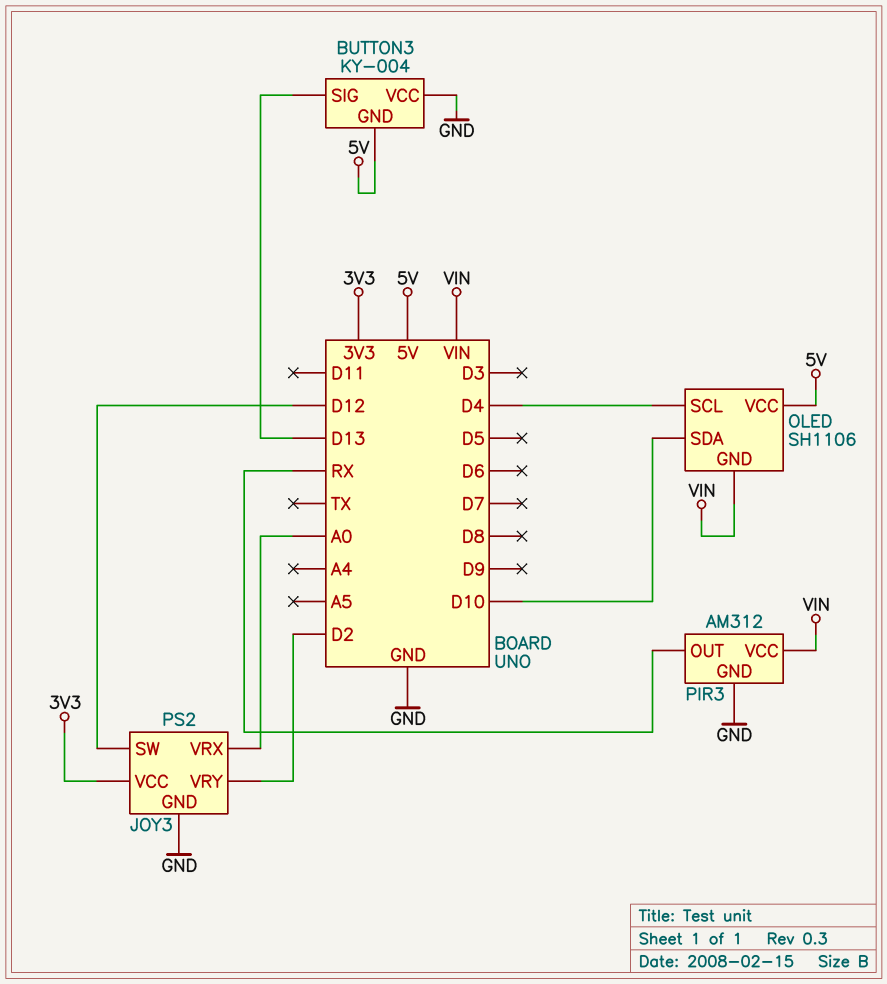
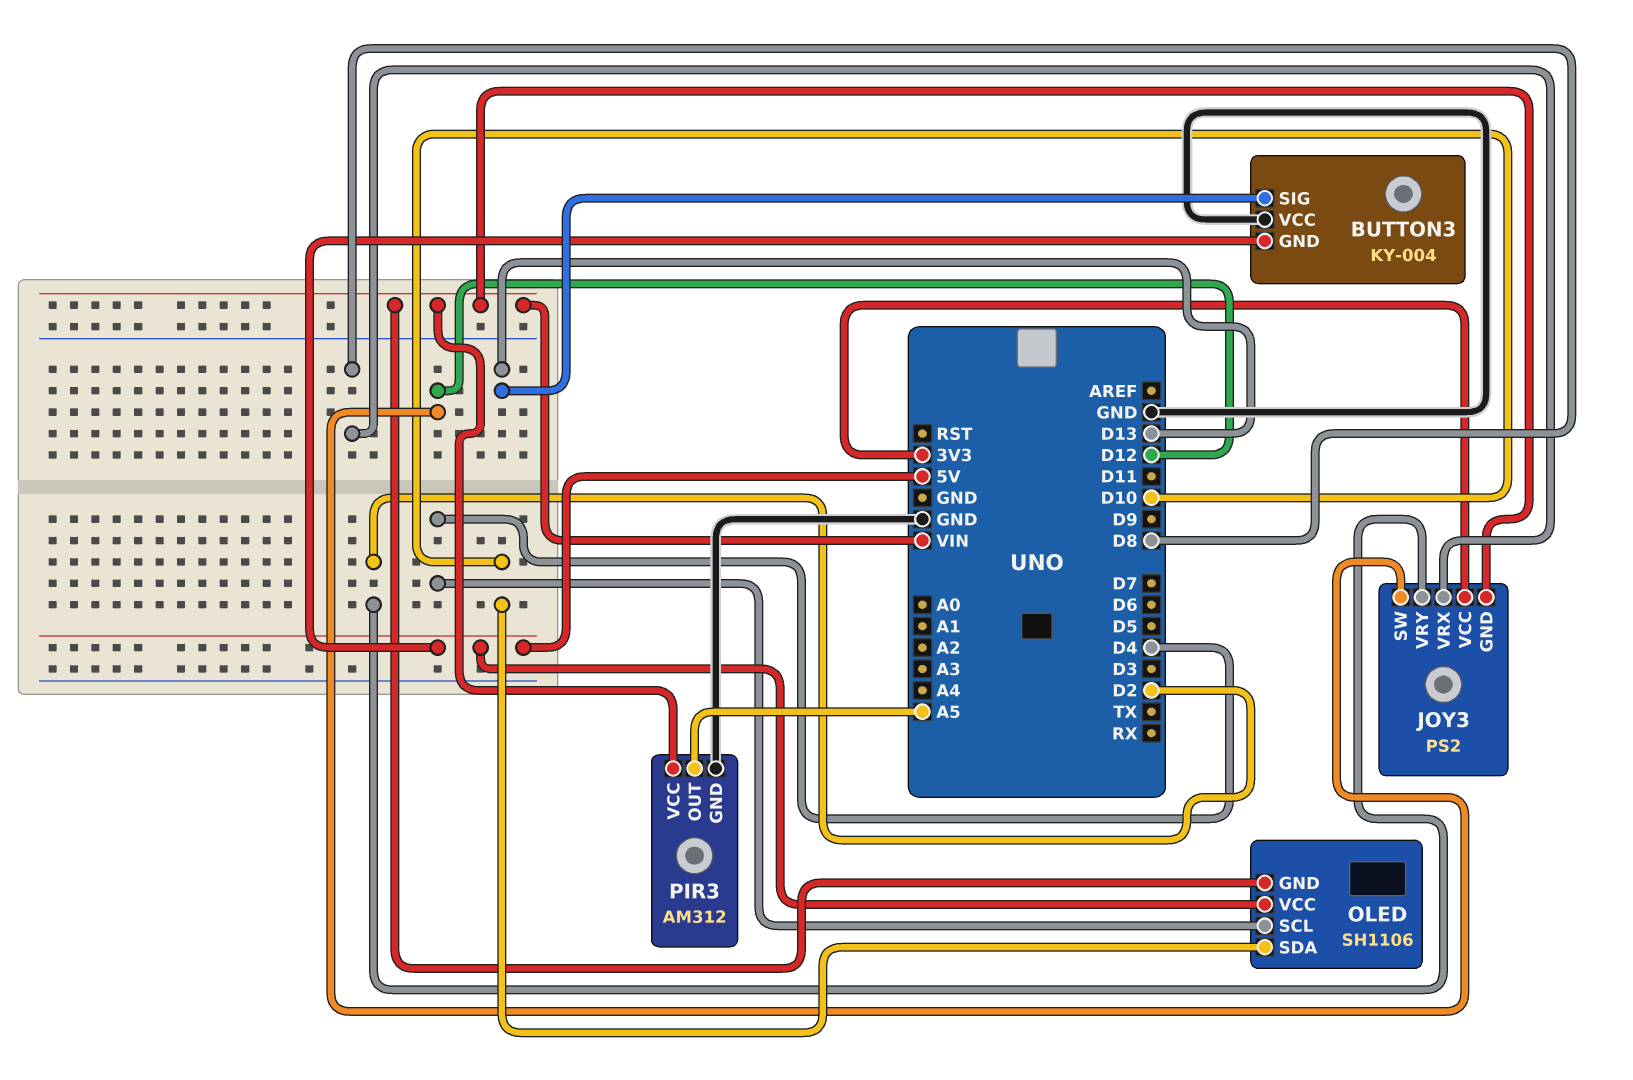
JOY3 pin GND: GND -> VIN
JOY3 pin VRX: A0 -> D8
PIR3 pin OUT: RX -> A5

